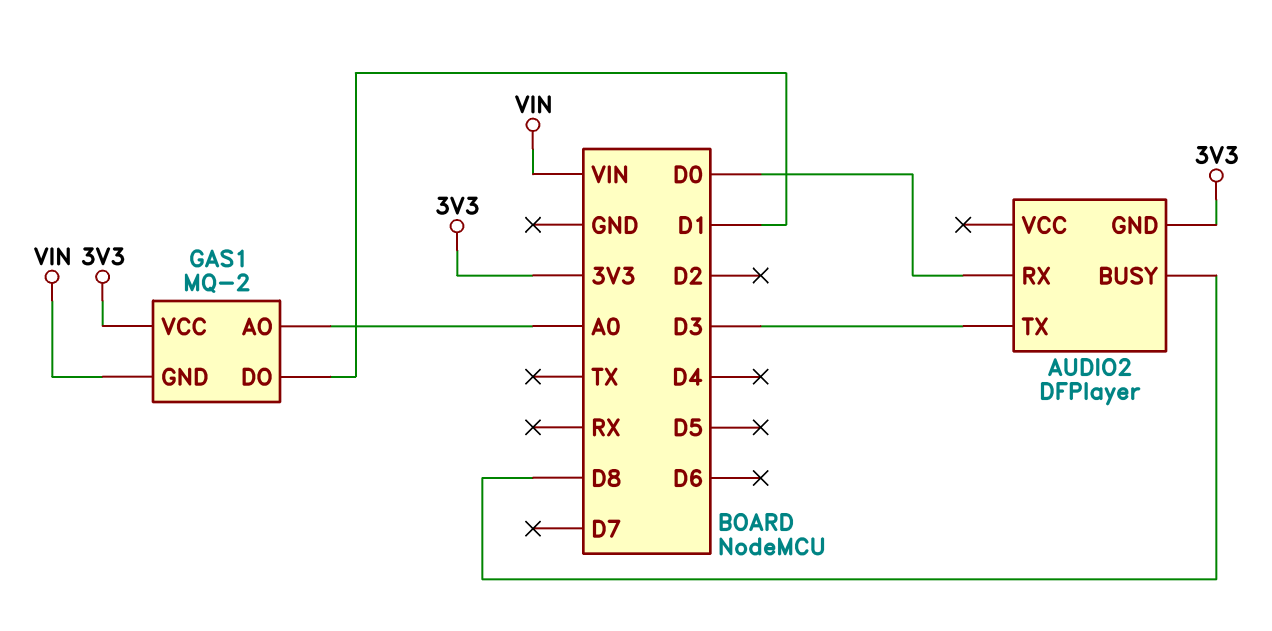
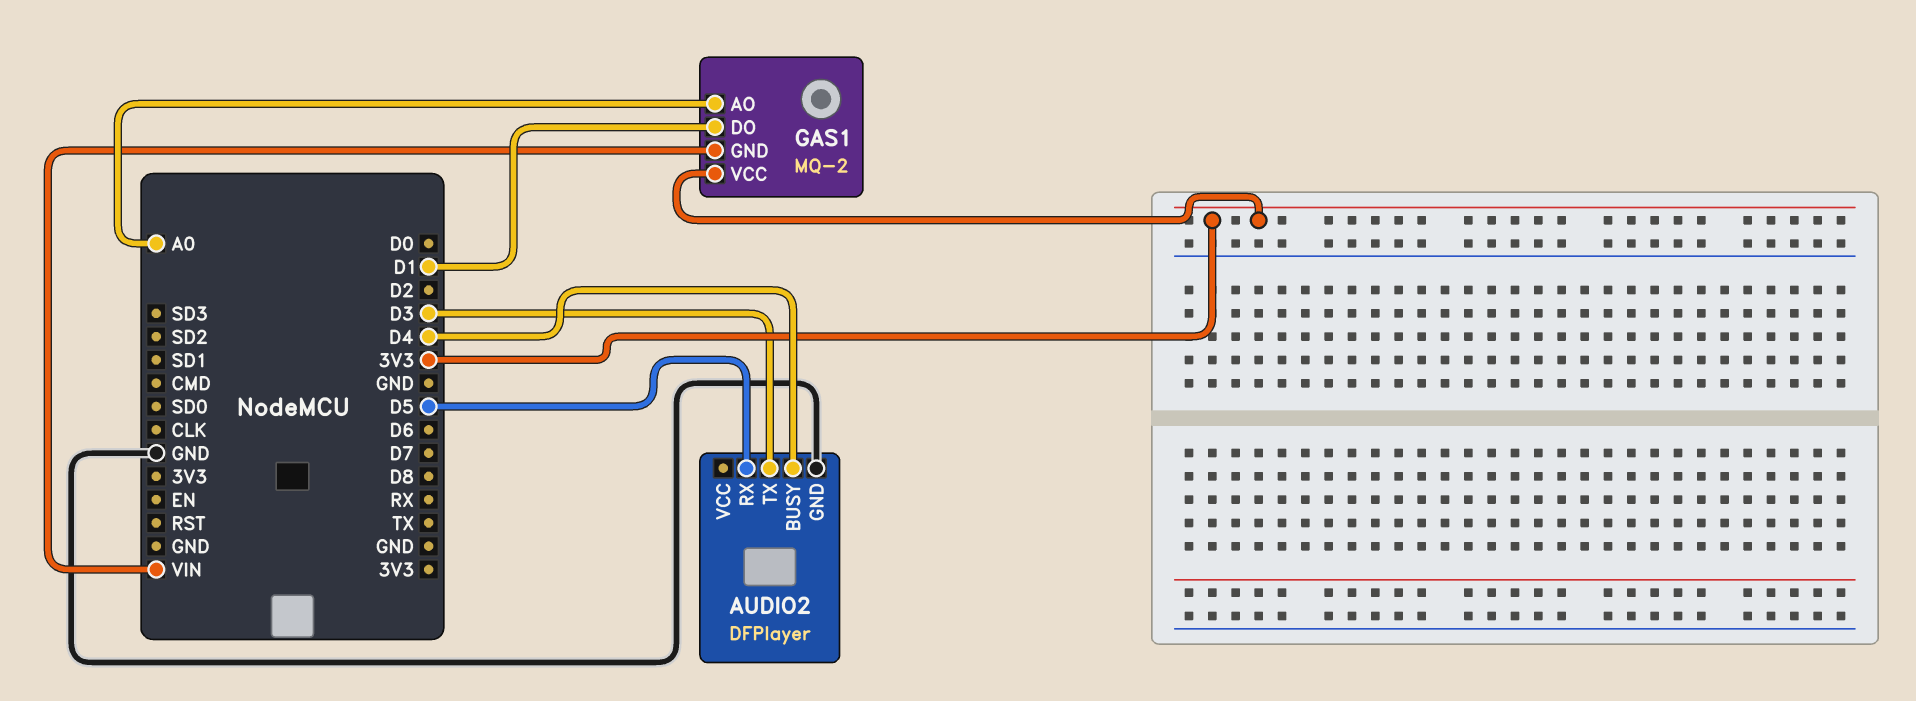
AUDIO2 pin BUSY: D8 -> D4
AUDIO2 pin GND: 3V3 -> GND
AUDIO2 pin RX: D0 -> D5

